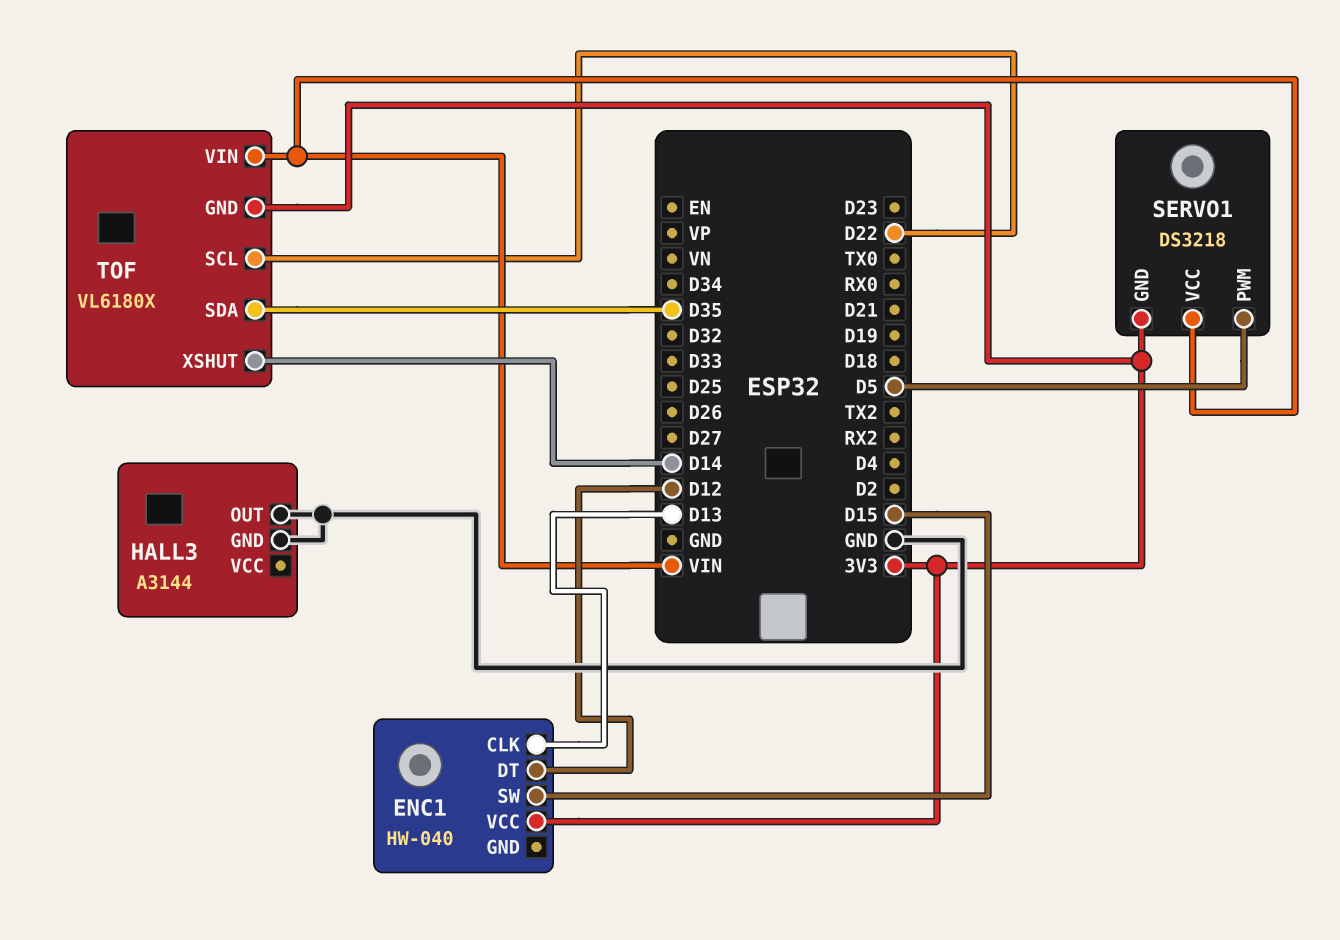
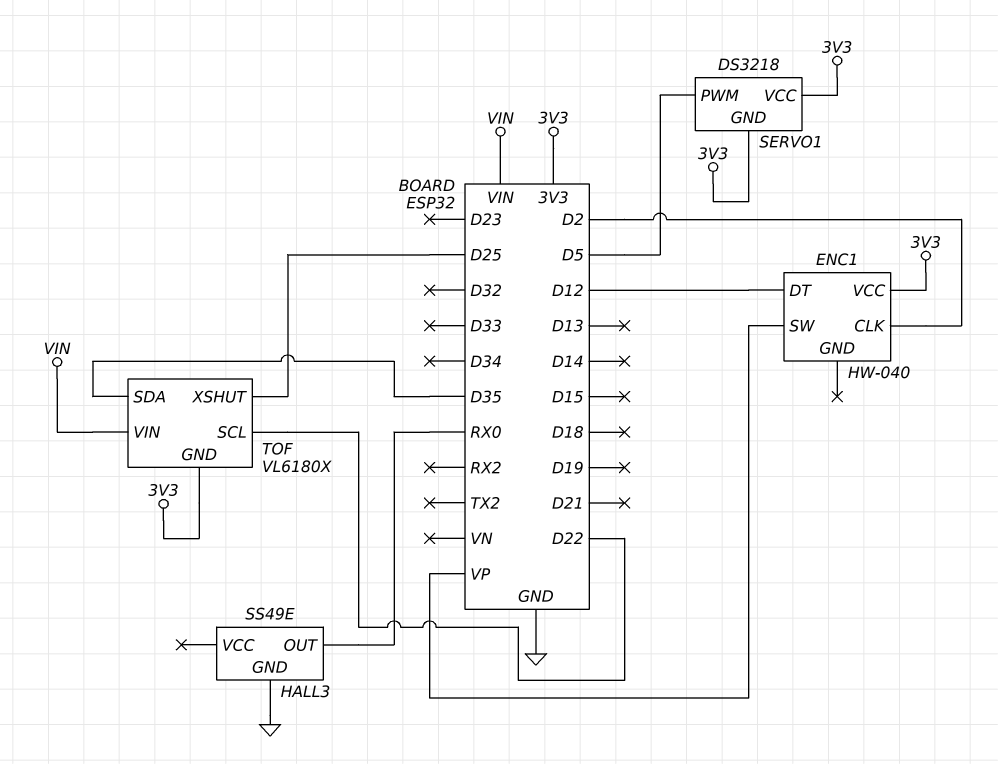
ENC1 pin CLK: D13 -> D2
ENC1 pin SW: D15 -> VP
HALL3: A3144 -> SS49E
HALL3 pin OUT: GND -> RX0
SERVO1 pin VCC: VIN -> 3V3
TOF pin XSHUT: D14 -> D25

